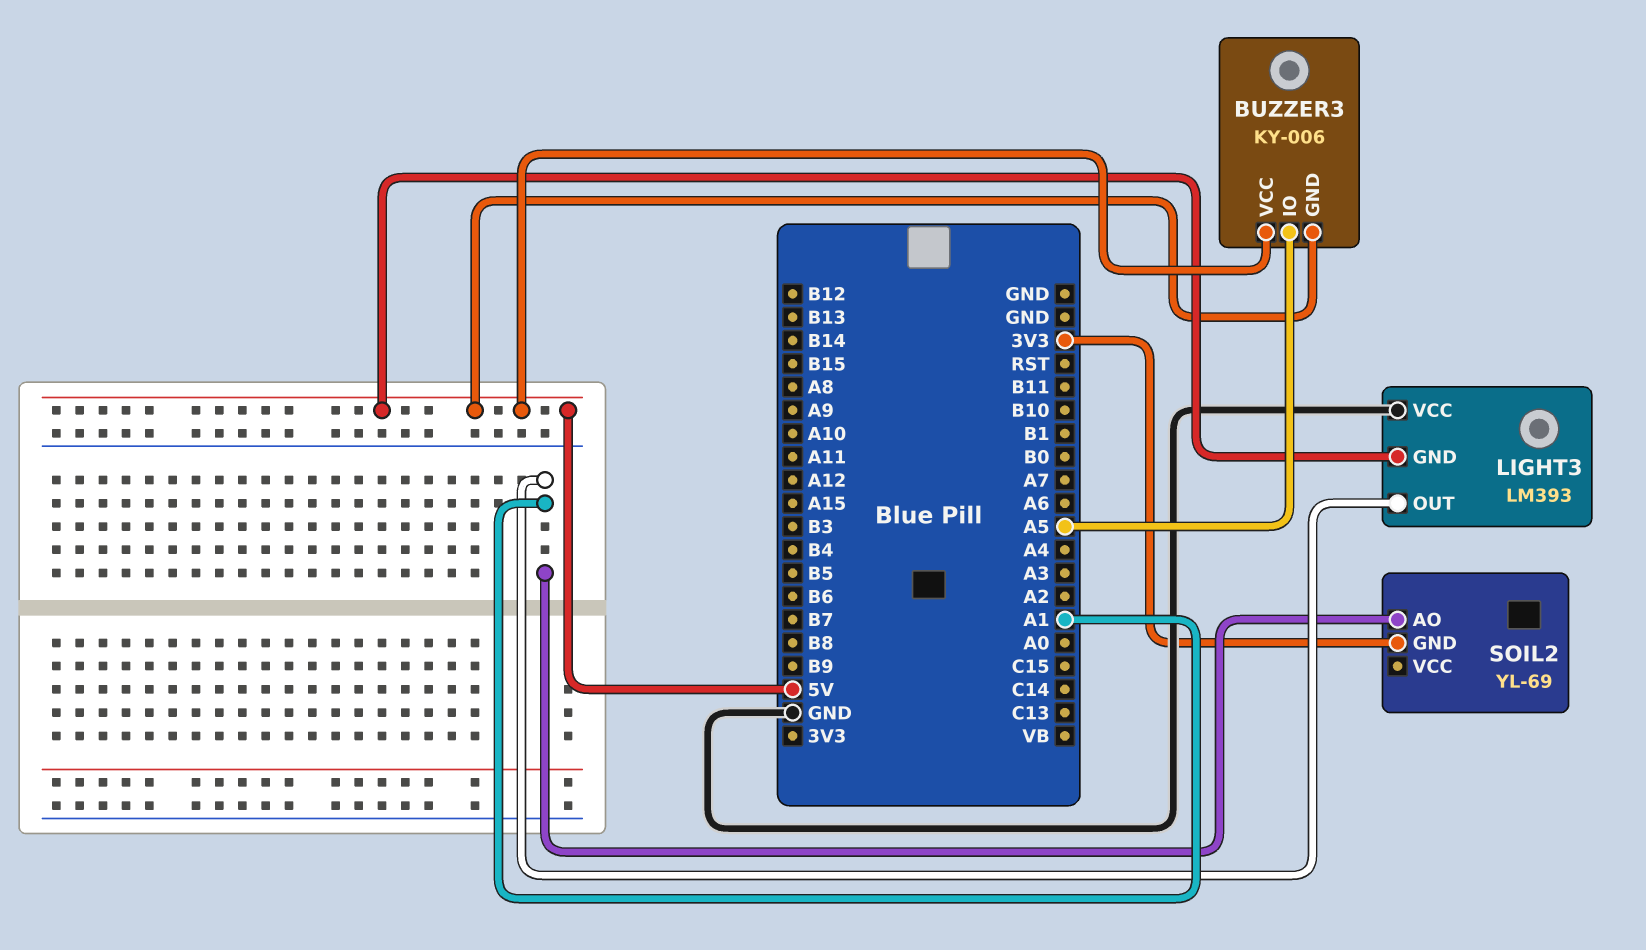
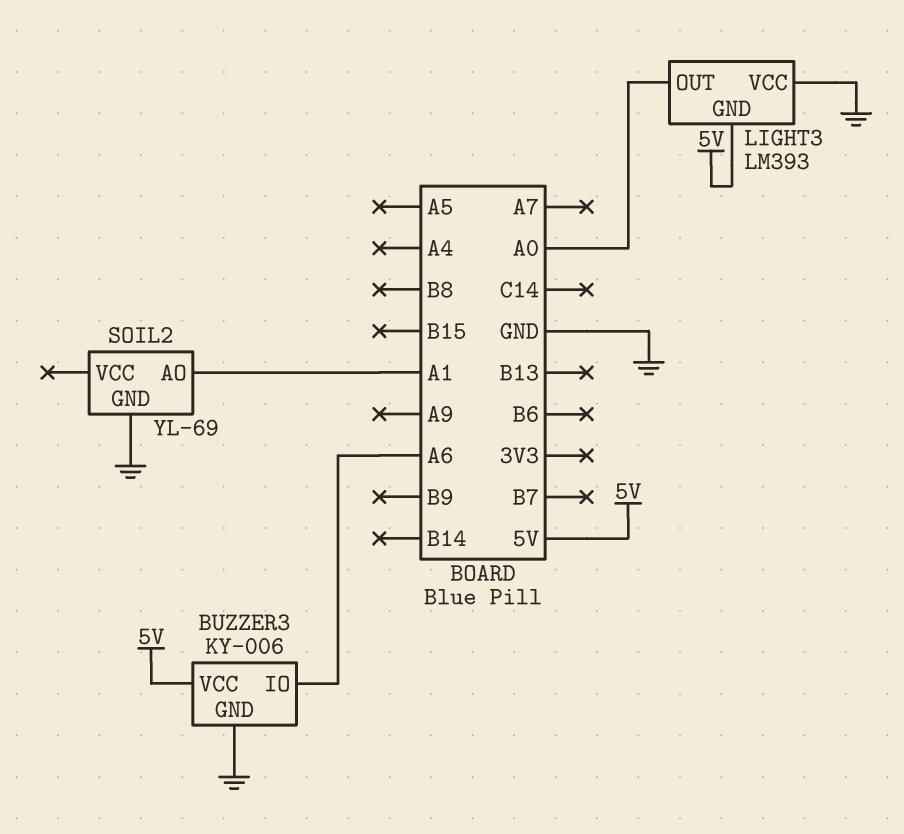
BUZZER3 pin GND: 5V -> GND
BUZZER3 pin IO: A5 -> A6
LIGHT3 pin OUT: A1 -> A0
SOIL2 pin GND: 3V3 -> GND

